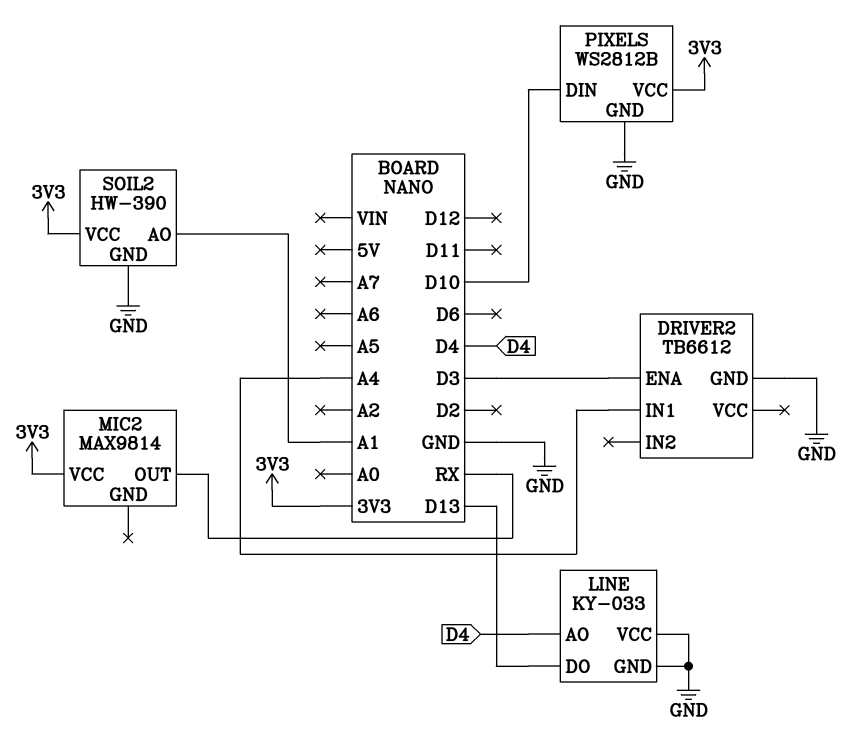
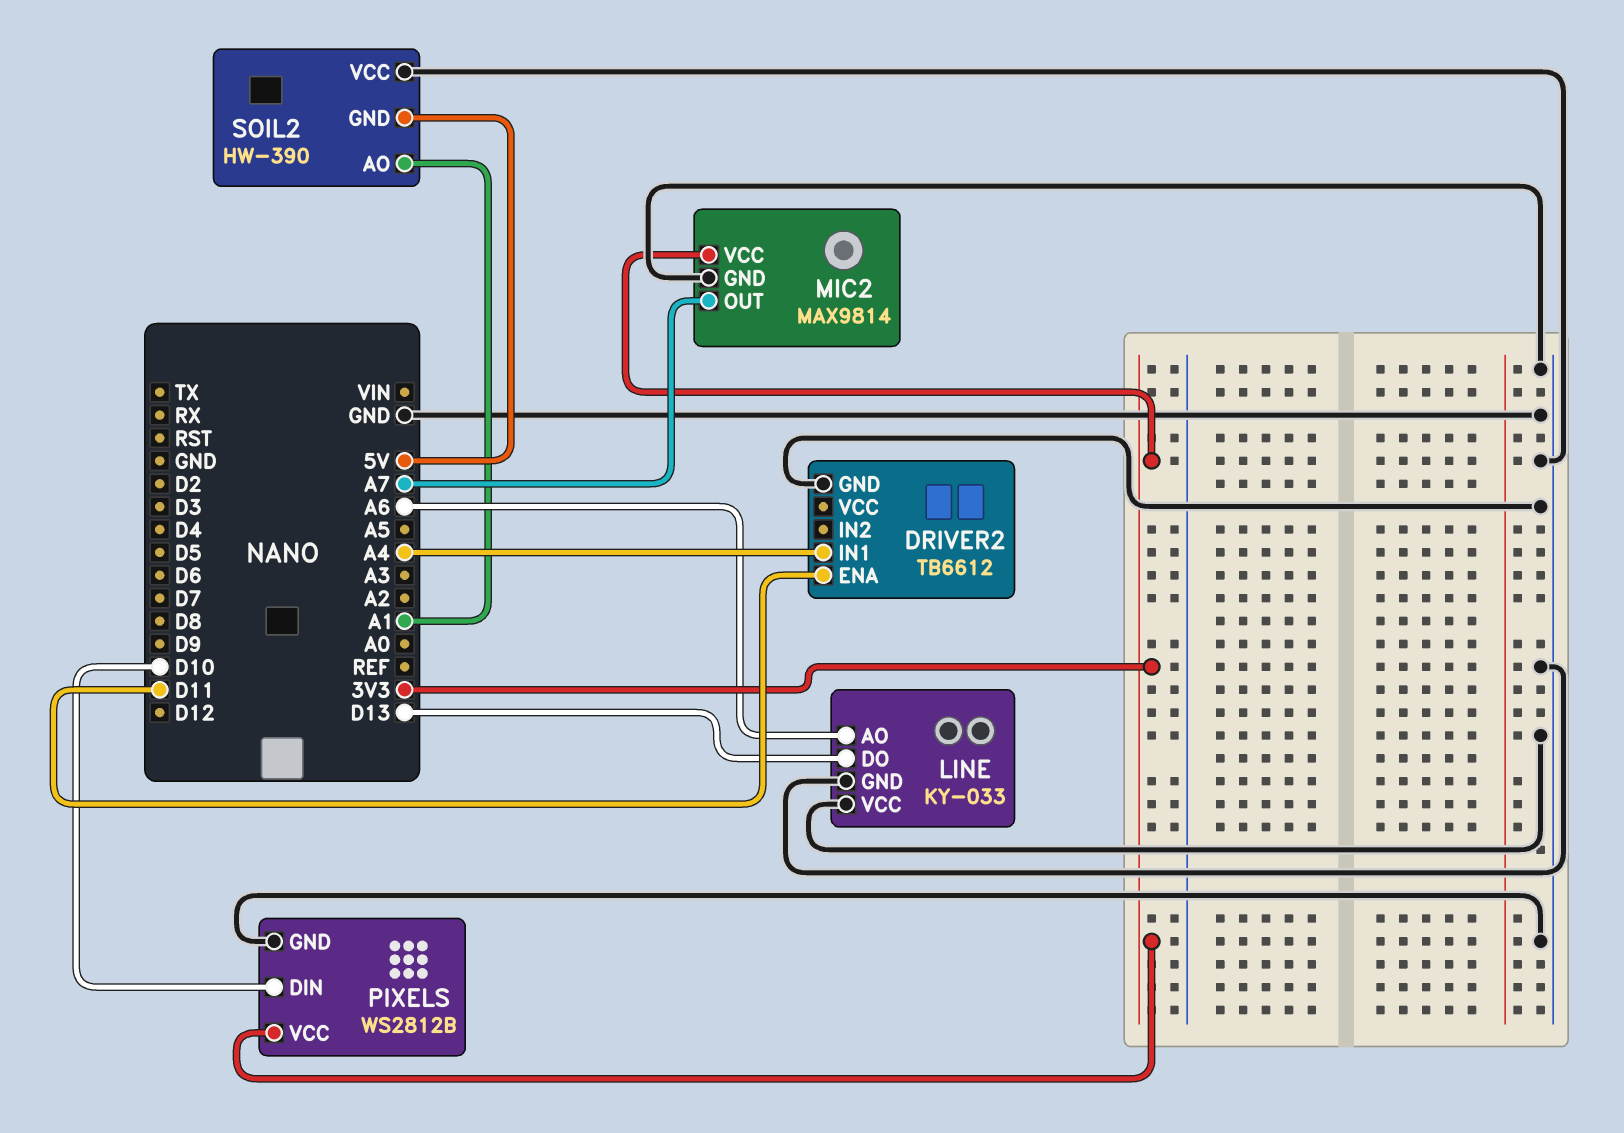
DRIVER2 pin ENA: D3 -> D11
LINE pin AO: D4 -> A6
MIC2 pin GND: none -> GND
MIC2 pin OUT: RX -> A7
SOIL2 pin GND: GND -> 5V
SOIL2 pin VCC: 3V3 -> GND

